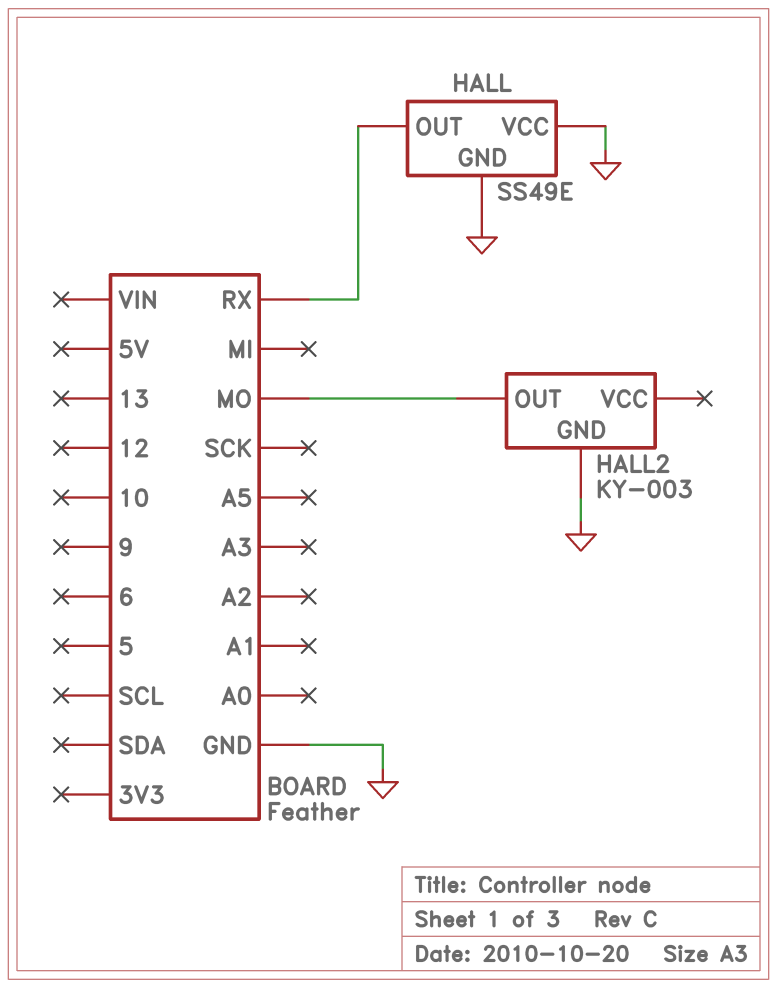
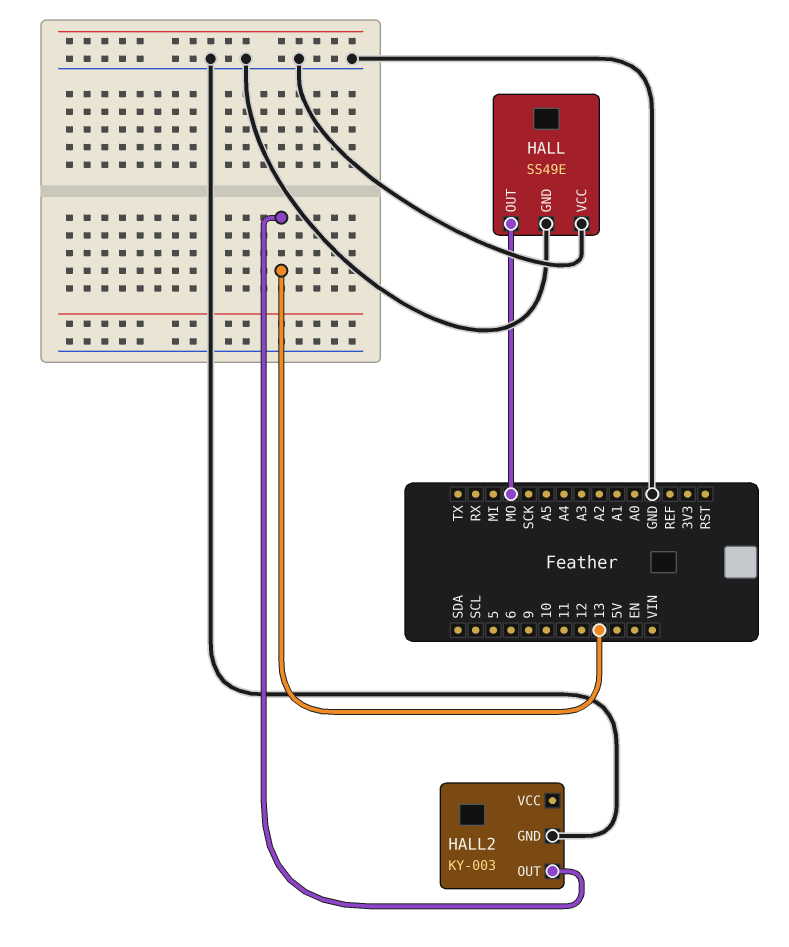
HALL pin OUT: RX -> MO
HALL2 pin OUT: MO -> 13

